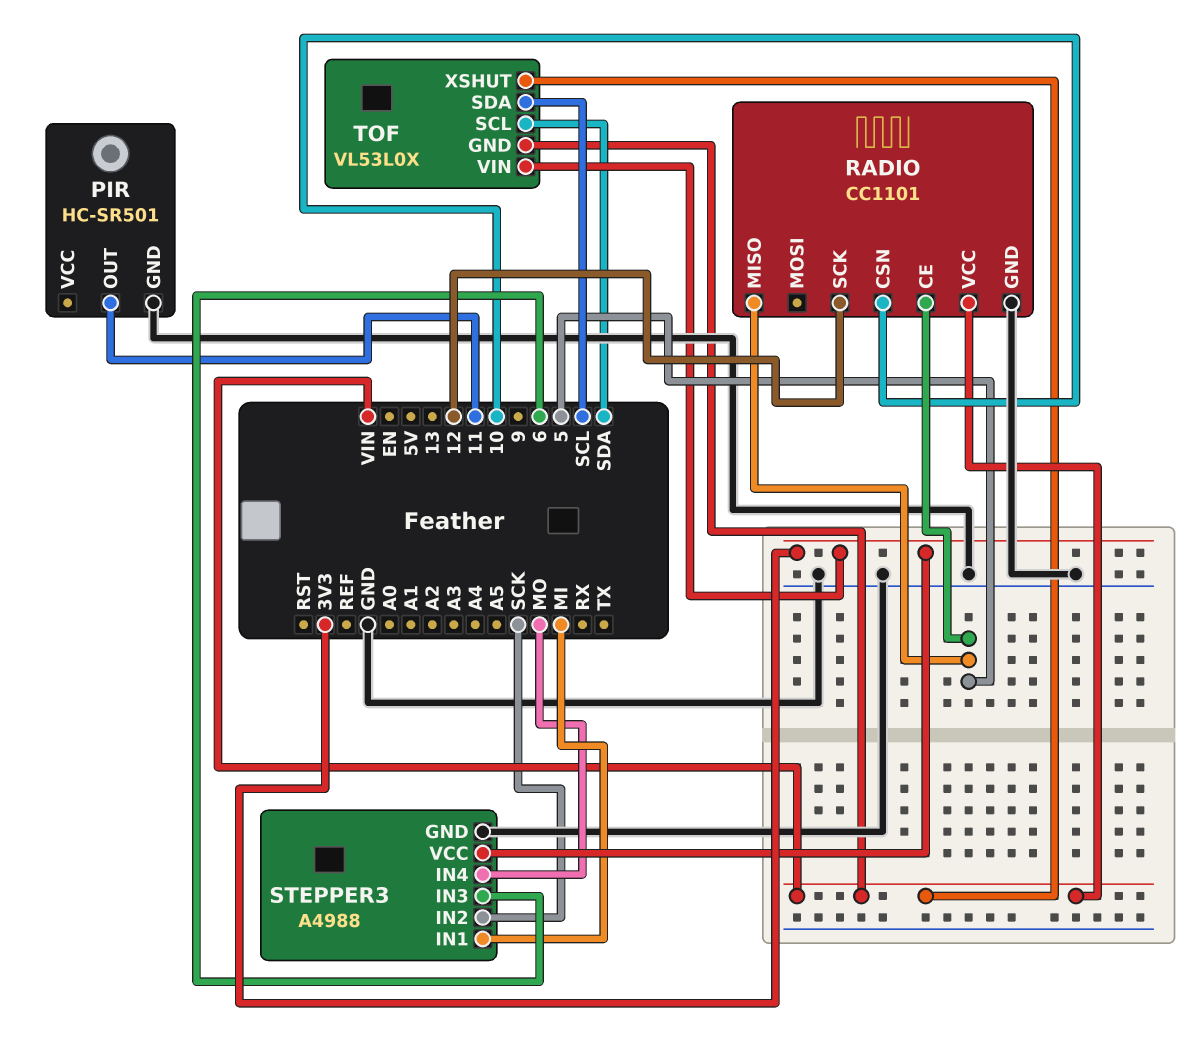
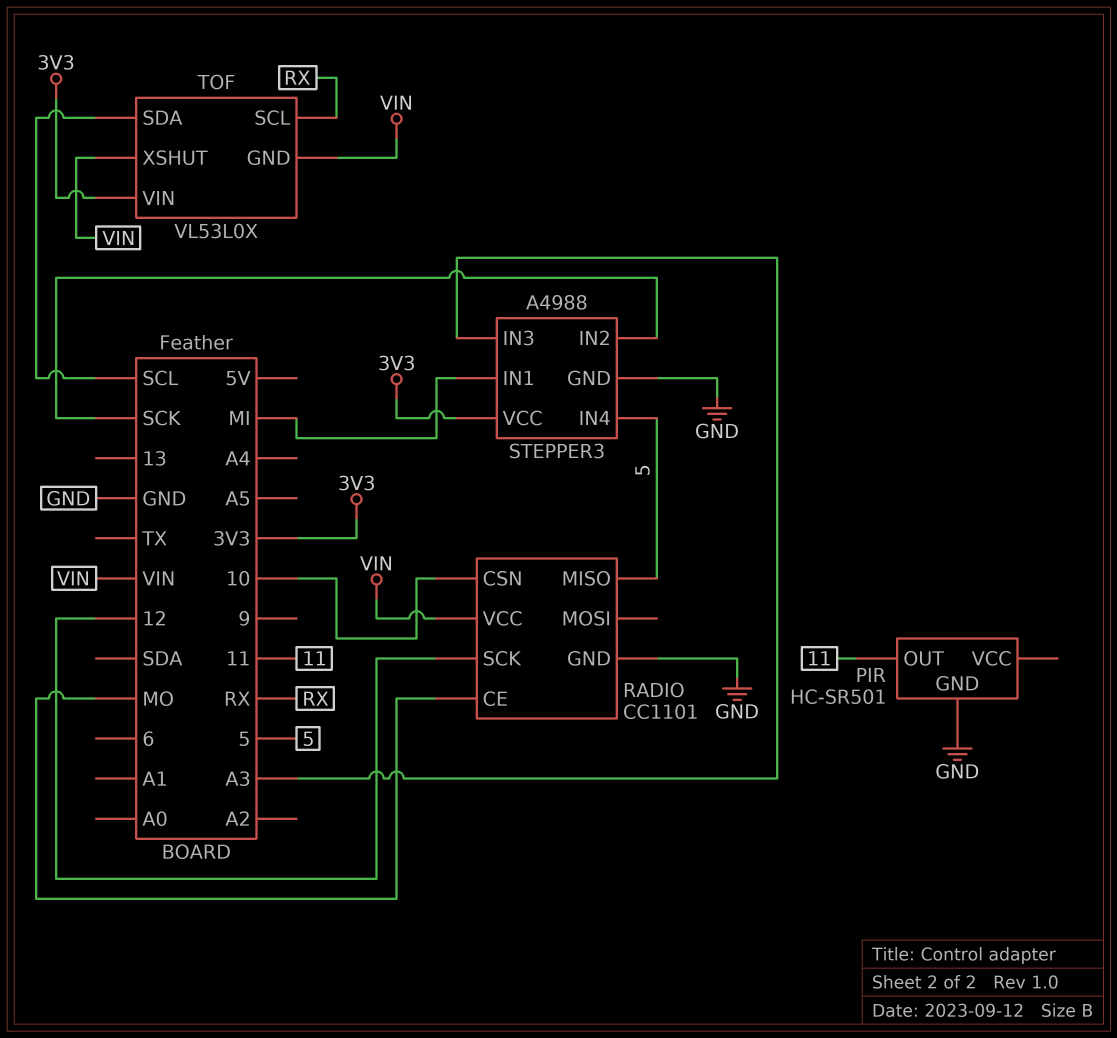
RADIO pin CE: 5 -> MO
STEPPER3 pin IN3: 6 -> A3
STEPPER3 pin IN4: MO -> 5
TOF pin SCL: SDA -> RX

